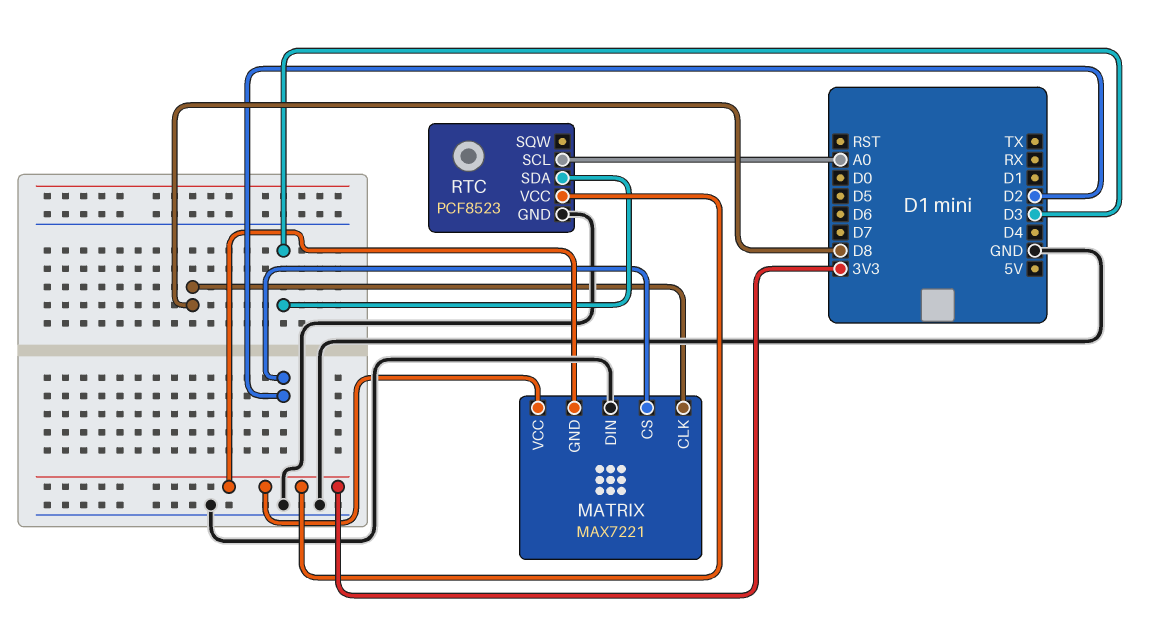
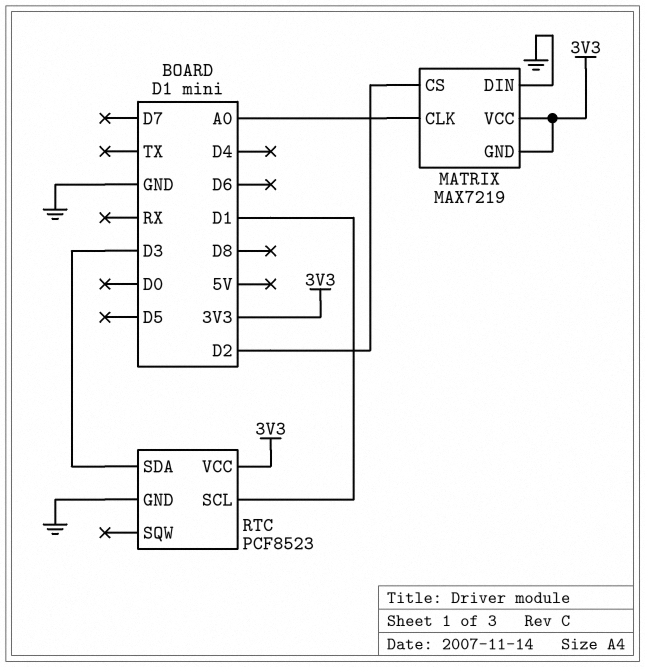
MATRIX: MAX7221 -> MAX7219
MATRIX pin CLK: D8 -> A0
RTC pin SCL: A0 -> D1

